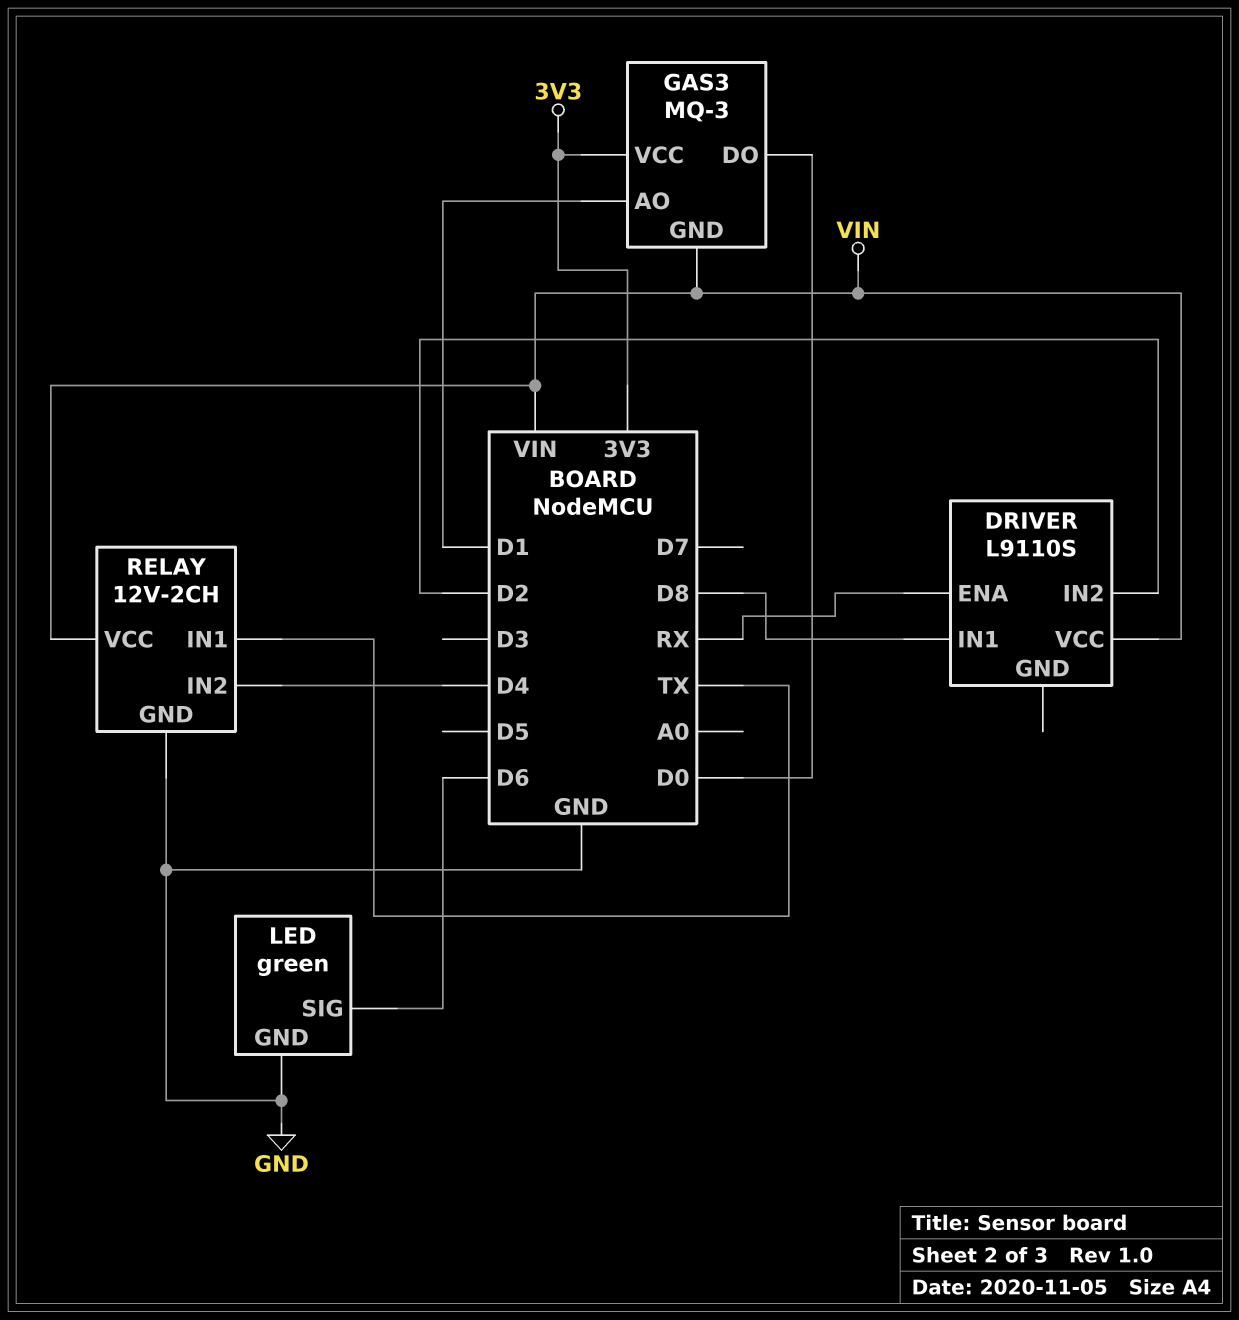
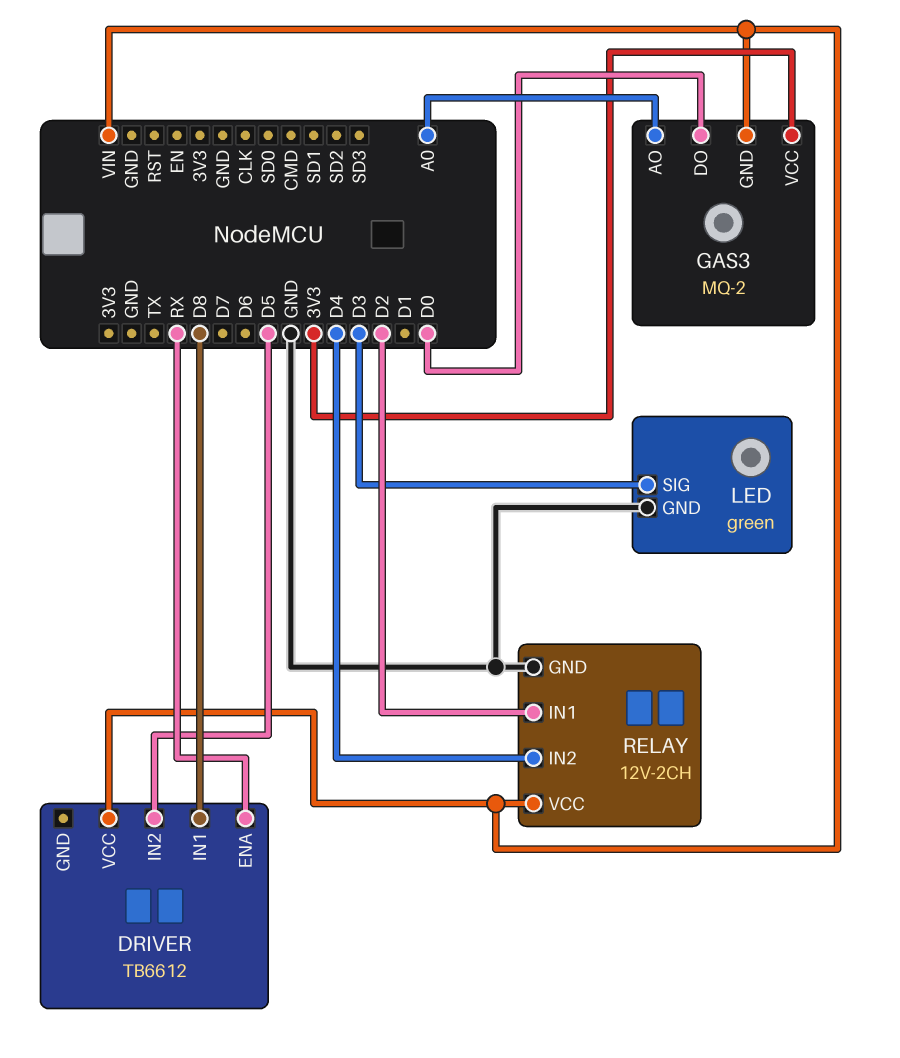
DRIVER: L9110S -> TB6612
DRIVER pin IN2: D2 -> D5
GAS3: MQ-3 -> MQ-2
GAS3 pin AO: D1 -> A0
LED pin SIG: D6 -> D3
RELAY pin IN1: TX -> D2

